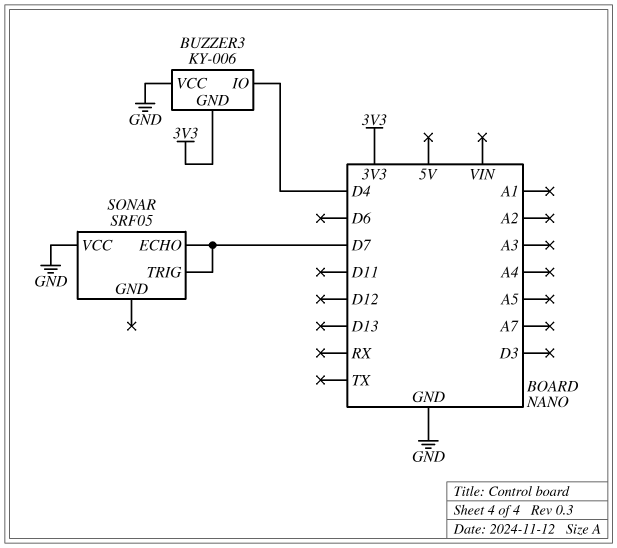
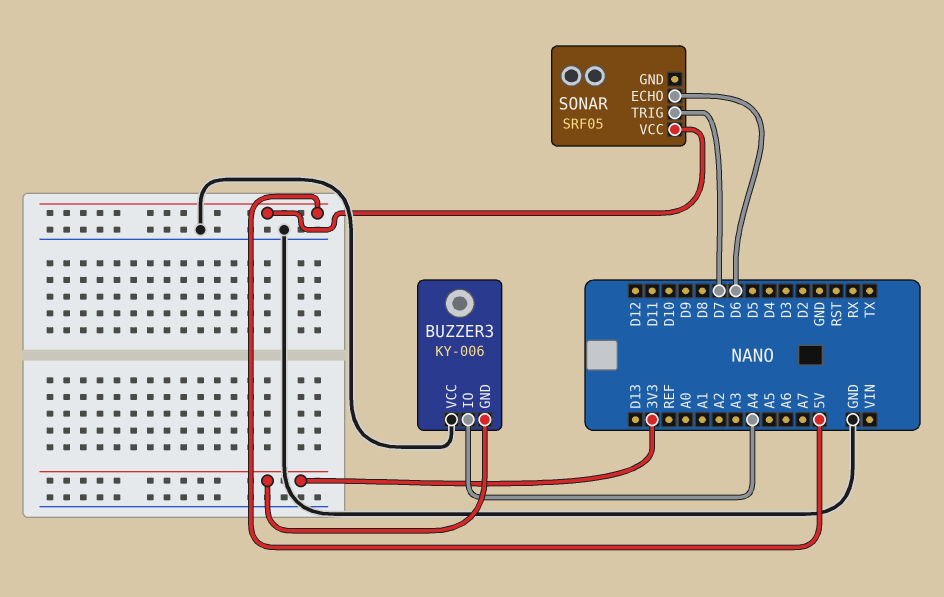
BUZZER3 pin IO: D4 -> A4
SONAR pin ECHO: D7 -> D6
SONAR pin VCC: GND -> 5V

